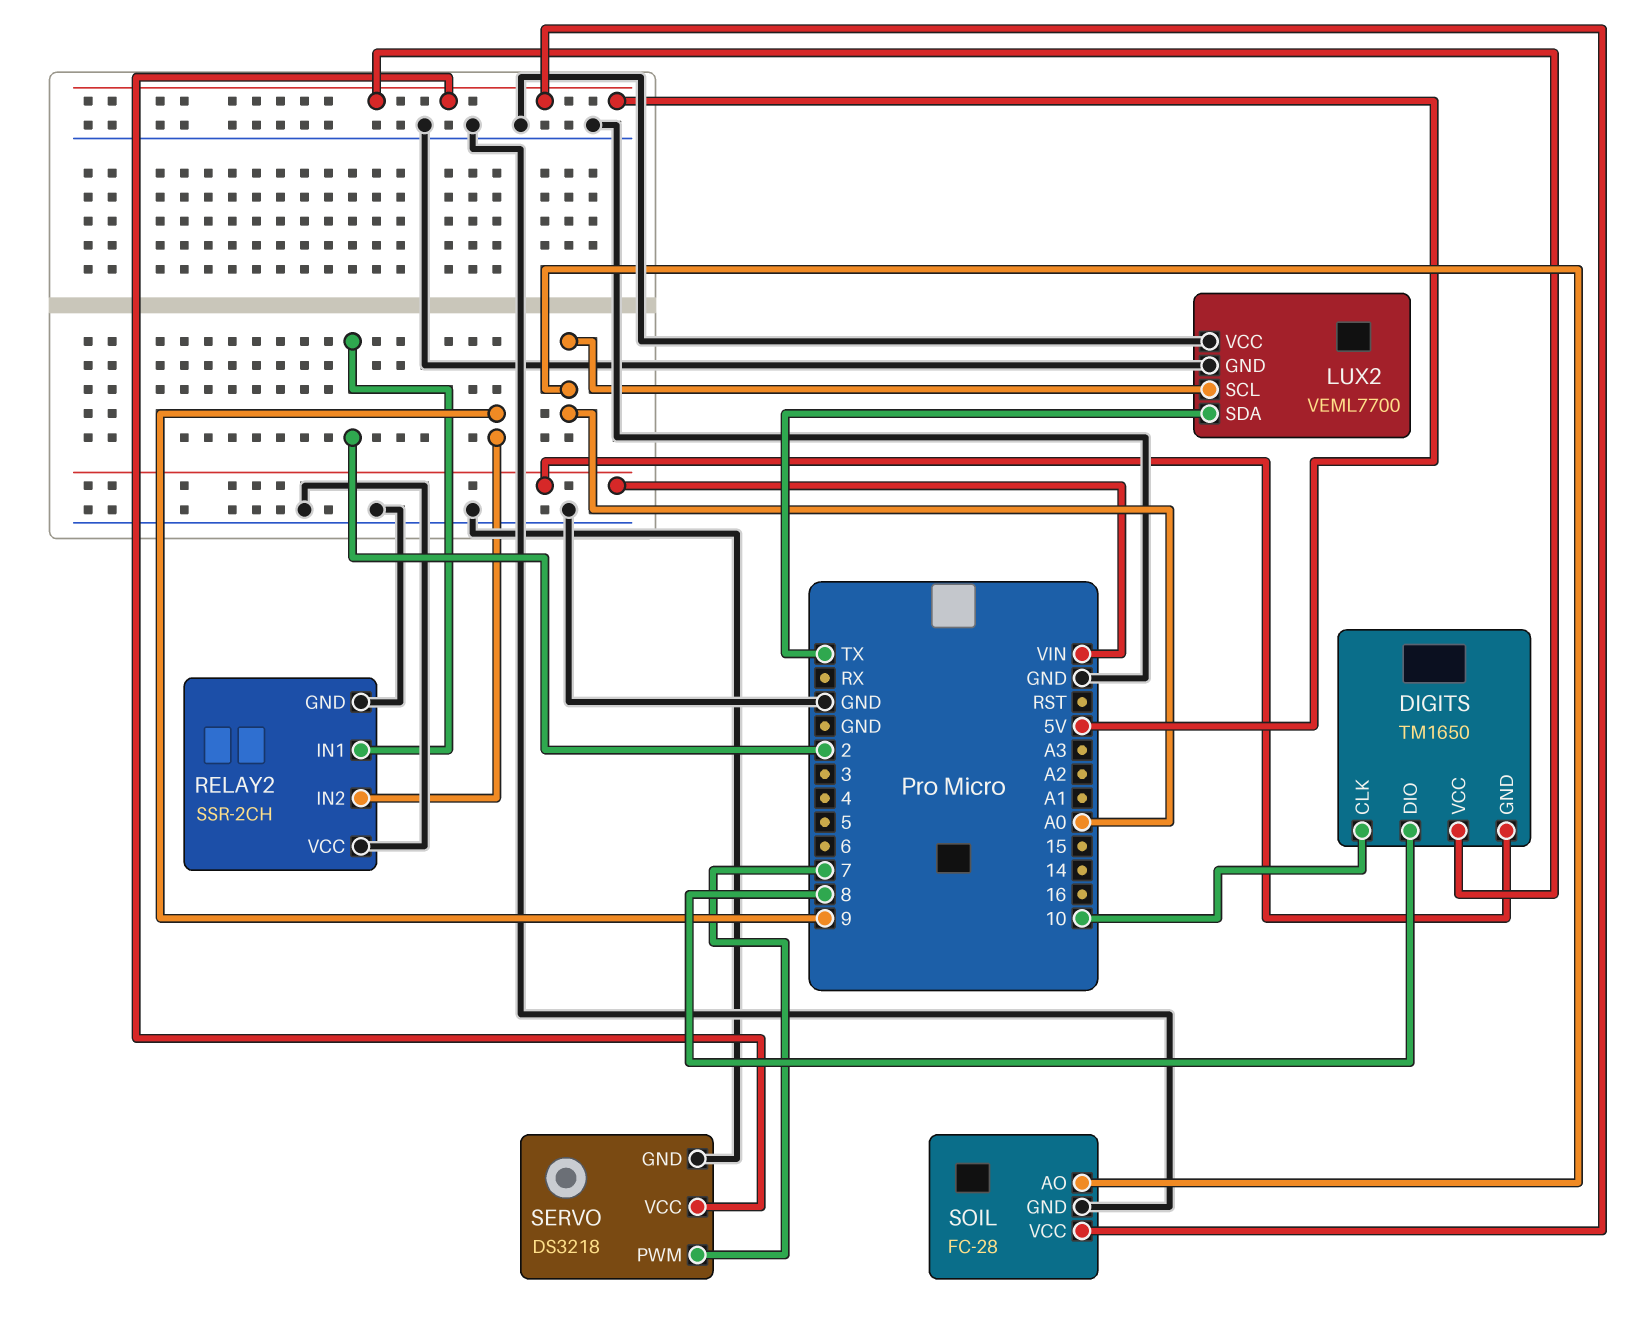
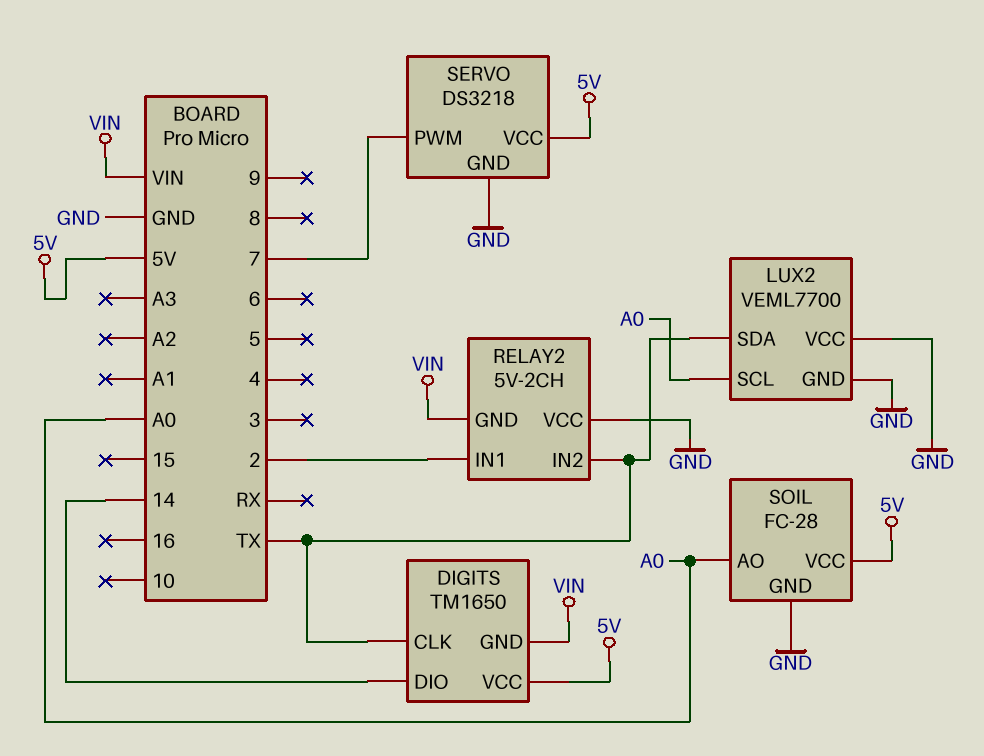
DIGITS pin CLK: 10 -> TX
DIGITS pin DIO: 8 -> 14
RELAY2: SSR-2CH -> 5V-2CH
RELAY2 pin GND: GND -> VIN
RELAY2 pin IN2: 9 -> TX

